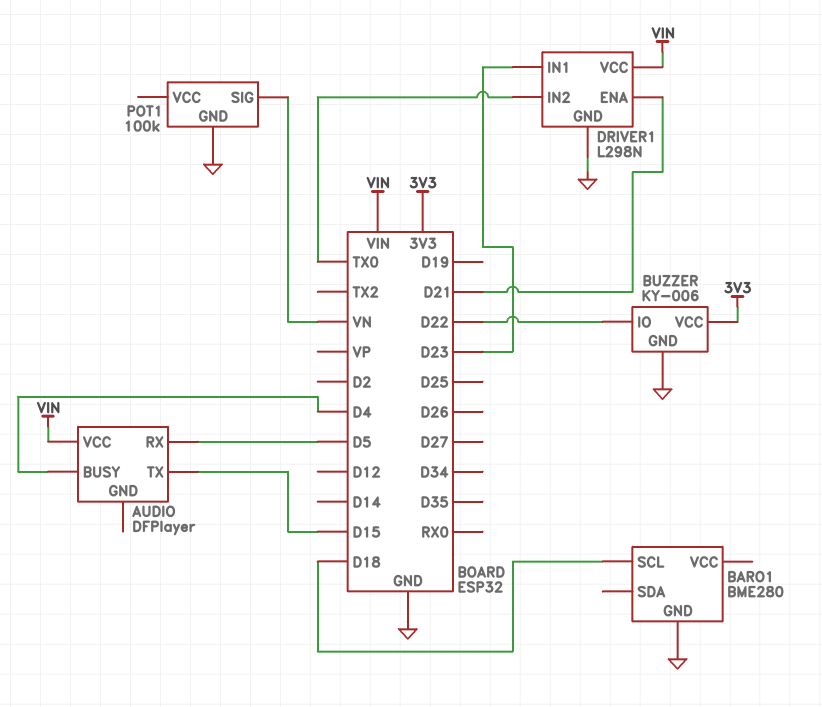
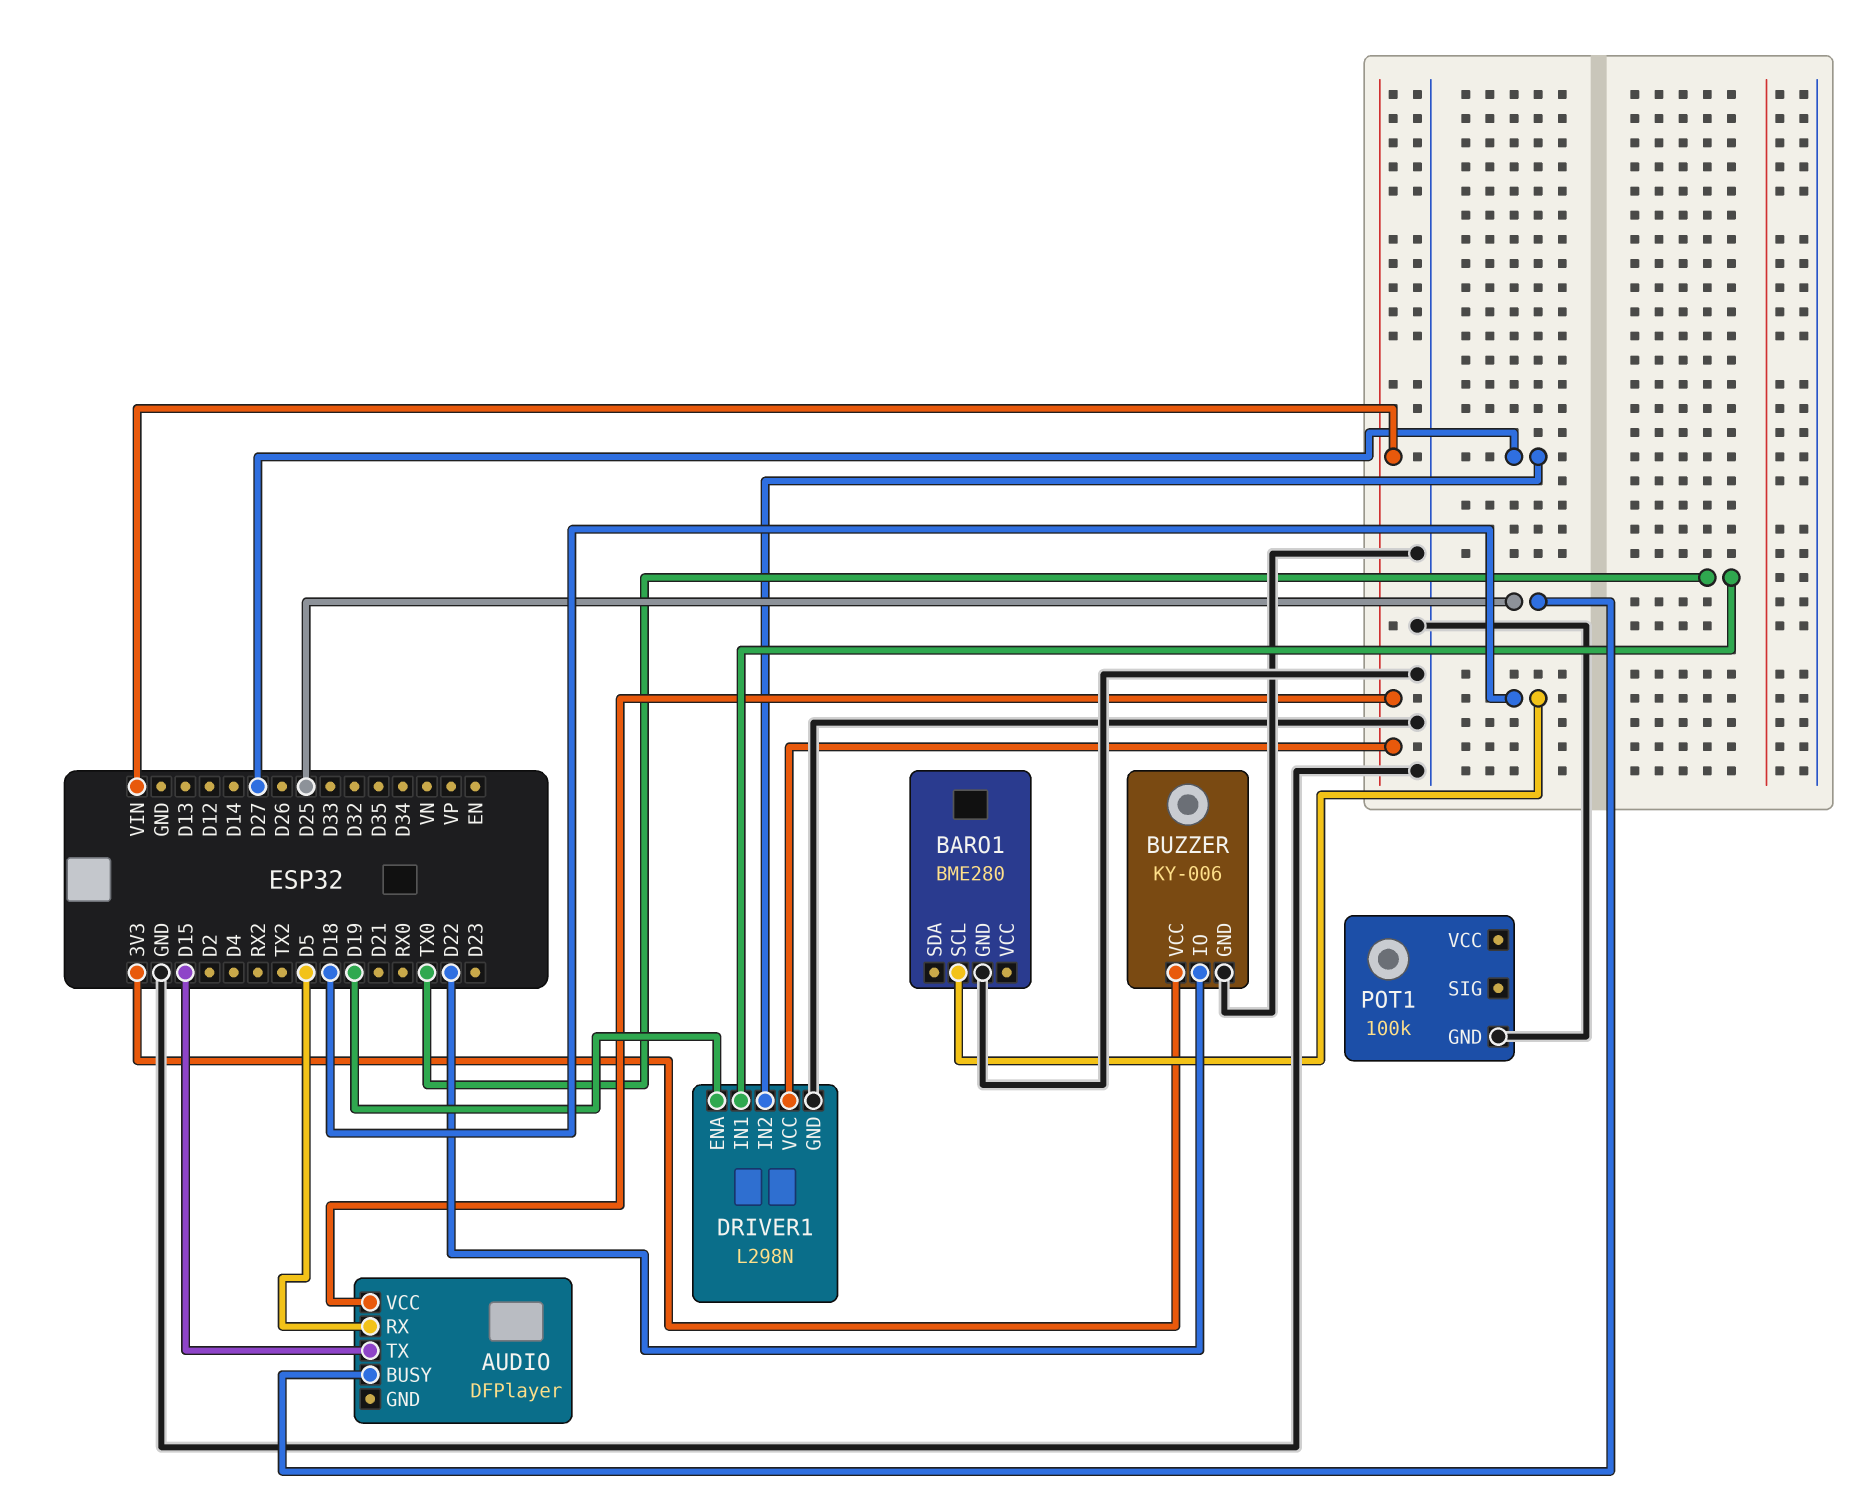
AUDIO pin BUSY: D4 -> D25
DRIVER1 pin ENA: D21 -> D19
DRIVER1 pin IN1: D23 -> TX0
DRIVER1 pin IN2: TX0 -> D27
POT1 pin SIG: VN -> none

